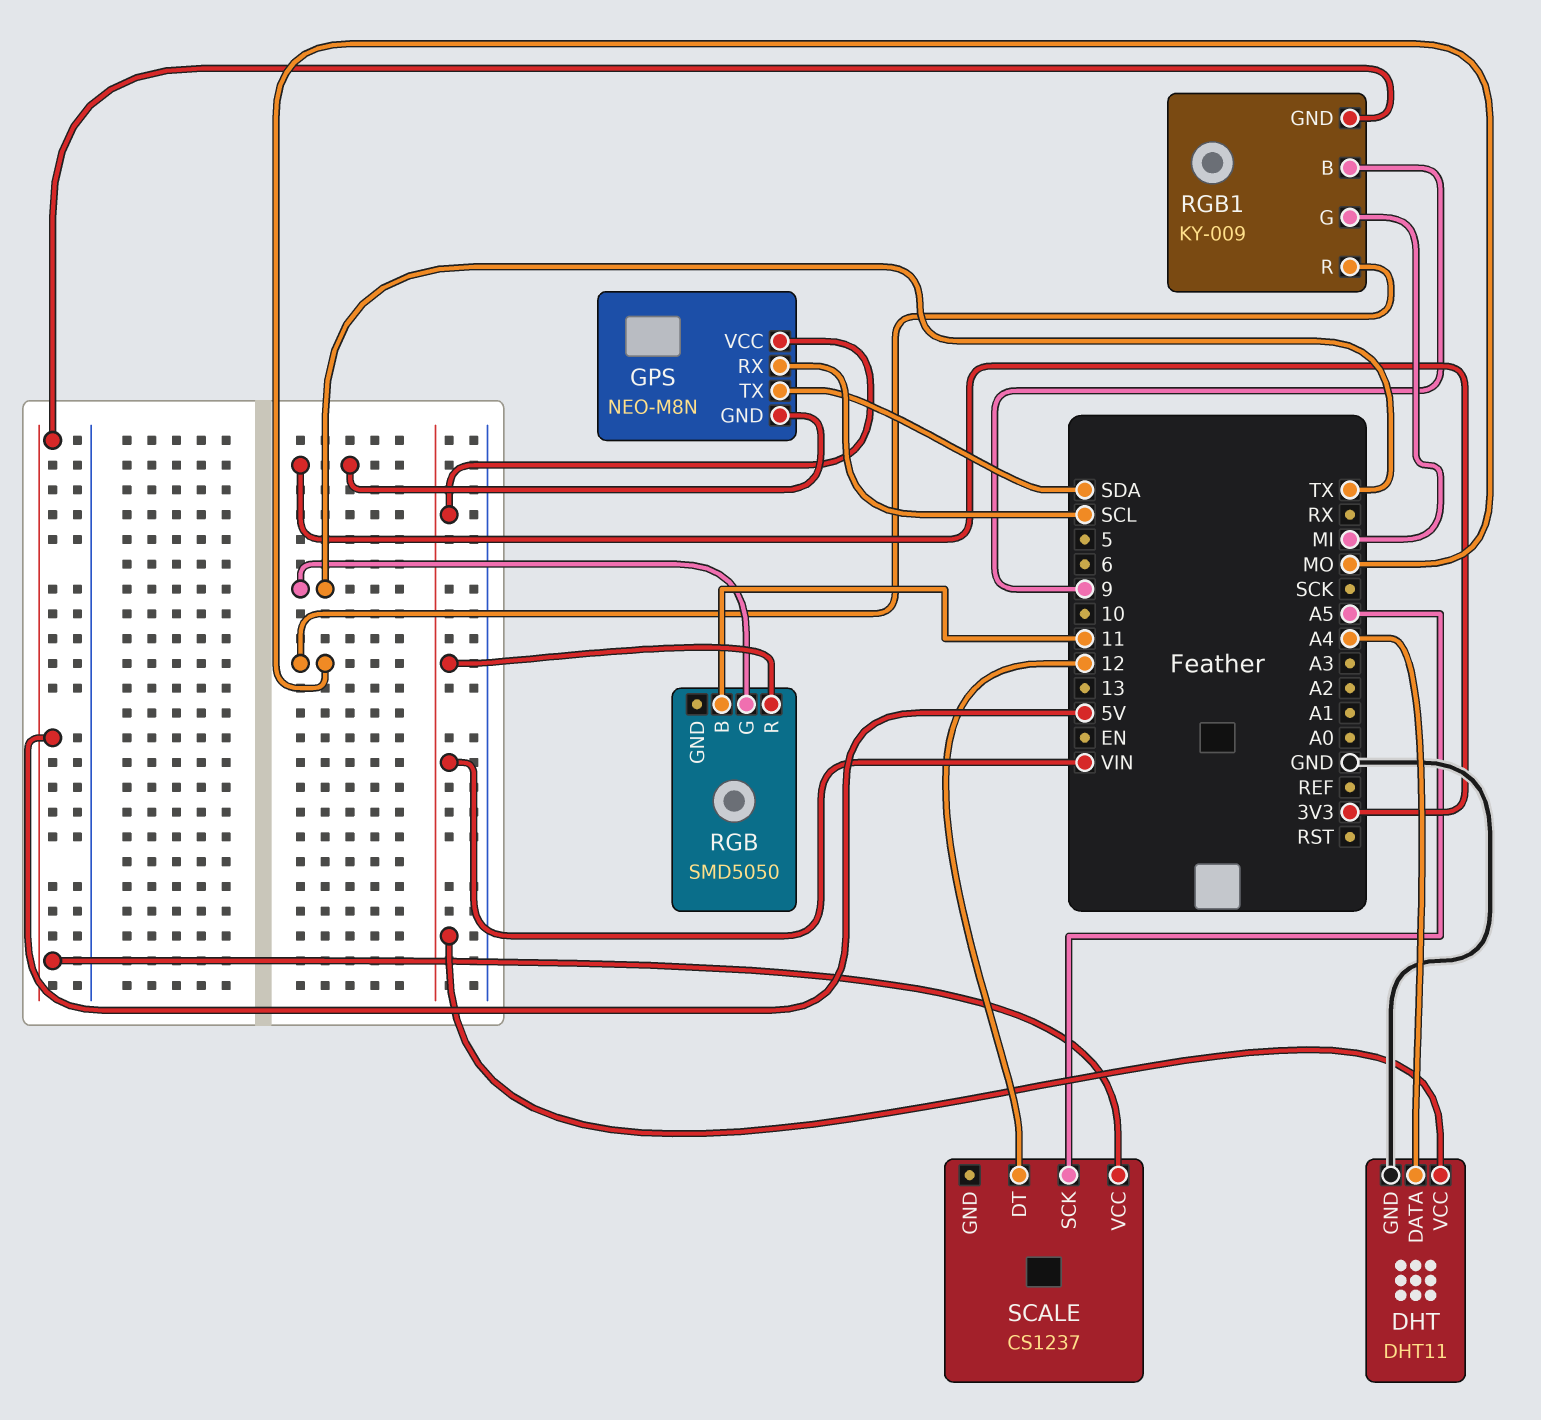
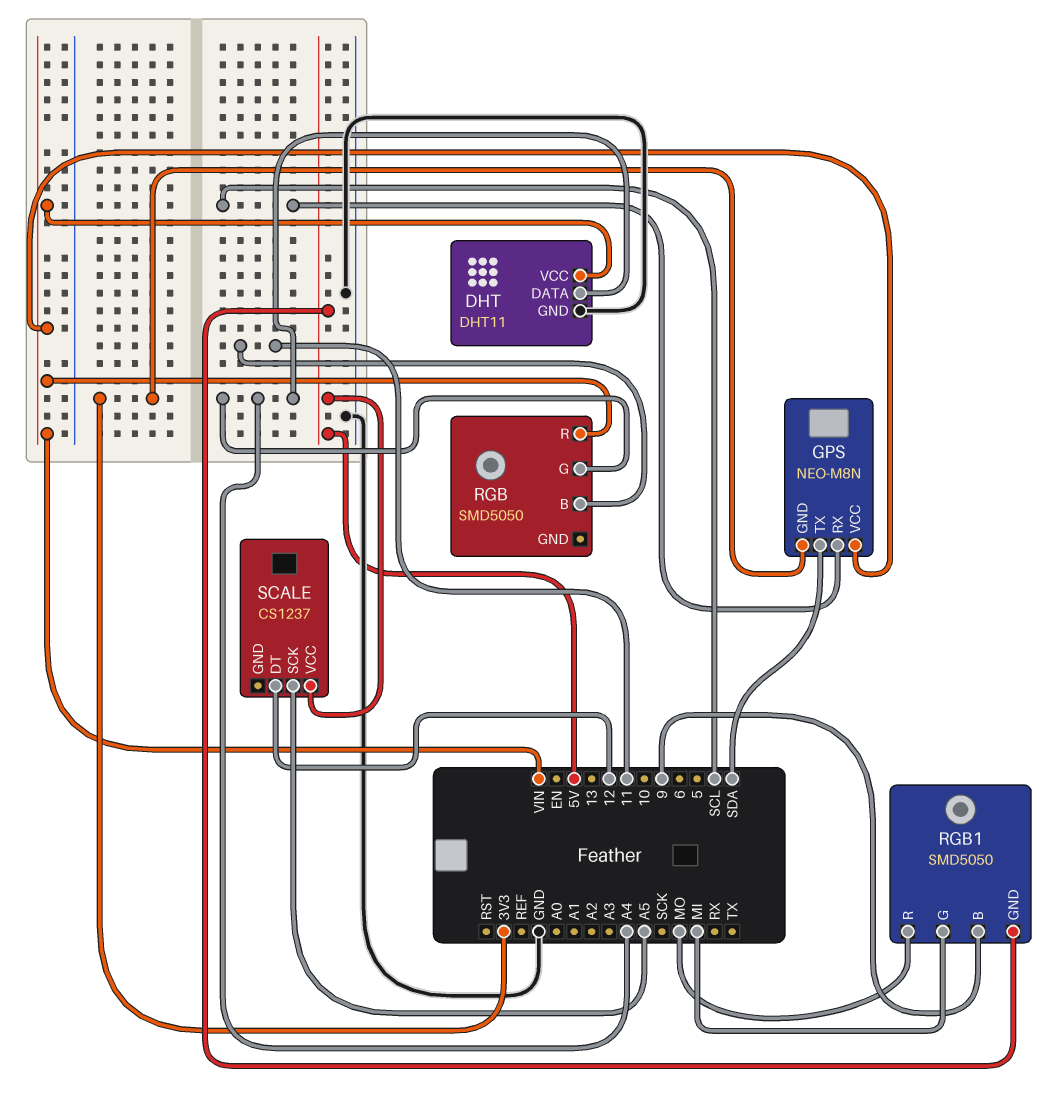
RGB pin G: TX -> A4
RGB1: KY-009 -> SMD5050

